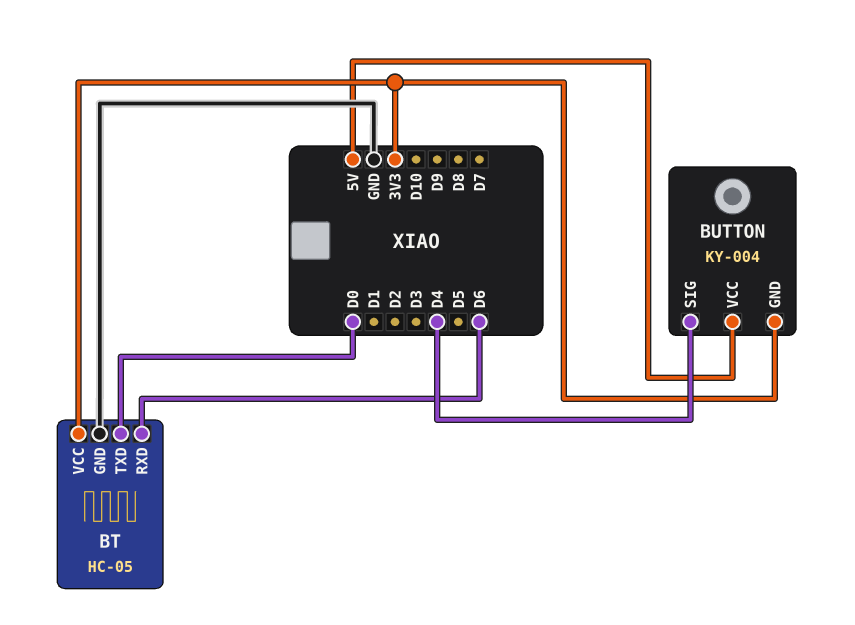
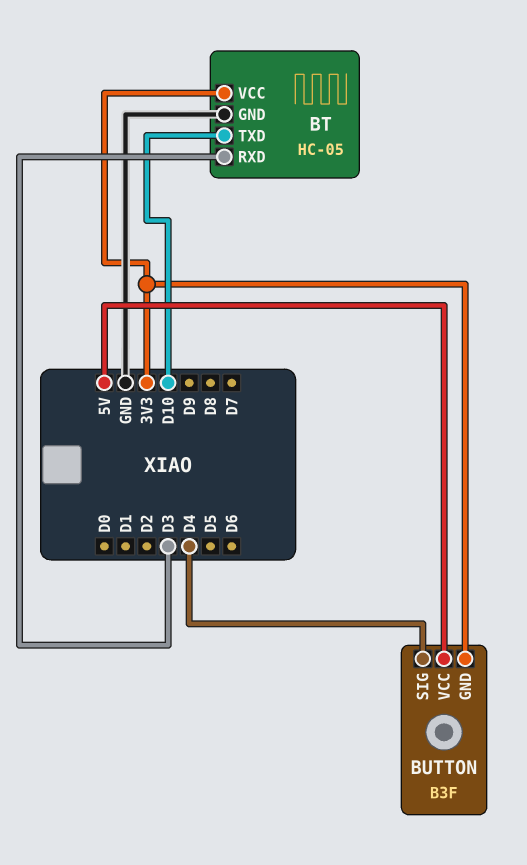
BT pin RXD: D6 -> D3
BT pin TXD: D0 -> D10
BUTTON: KY-004 -> B3F

